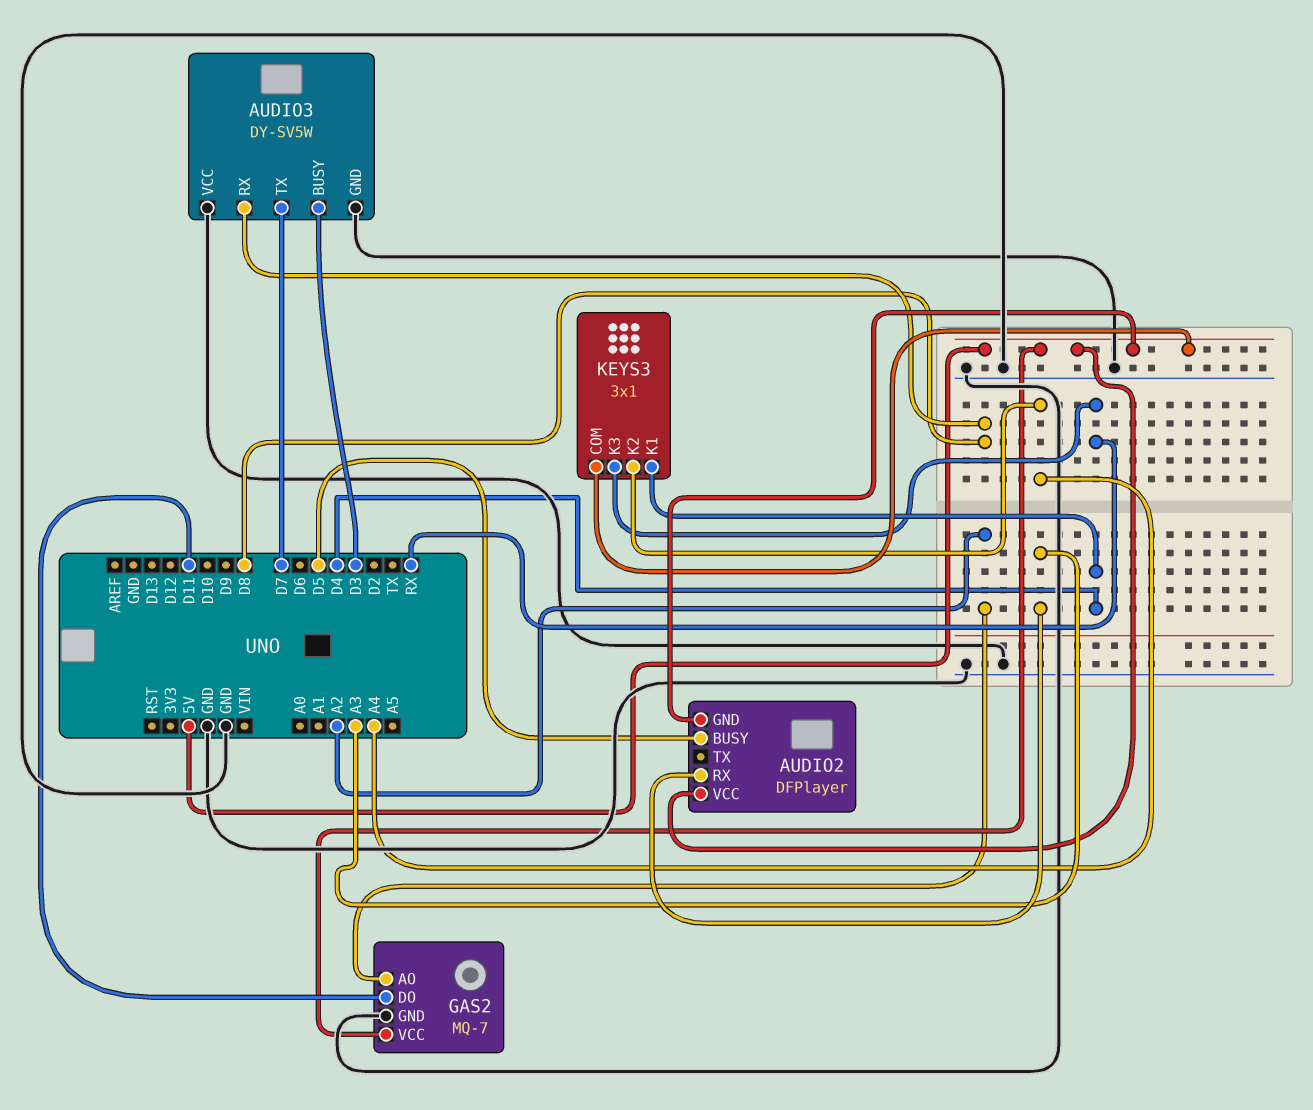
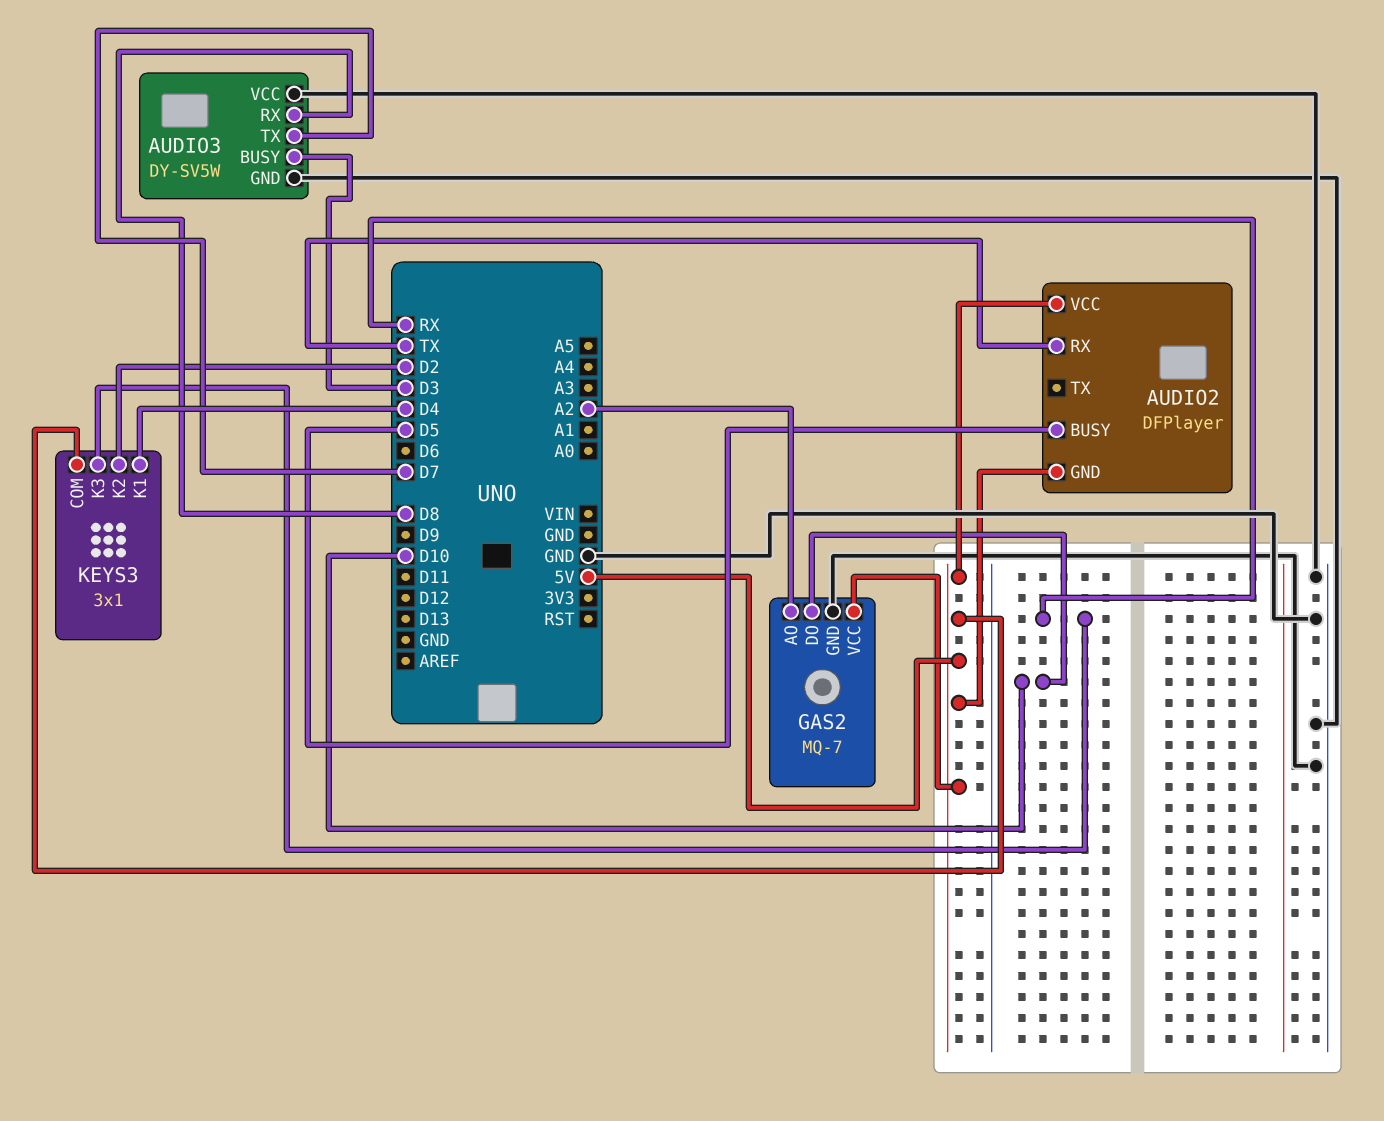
AUDIO2 pin RX: A3 -> TX
GAS2 pin DO: D11 -> D10
KEYS3 pin K2: A4 -> D2

